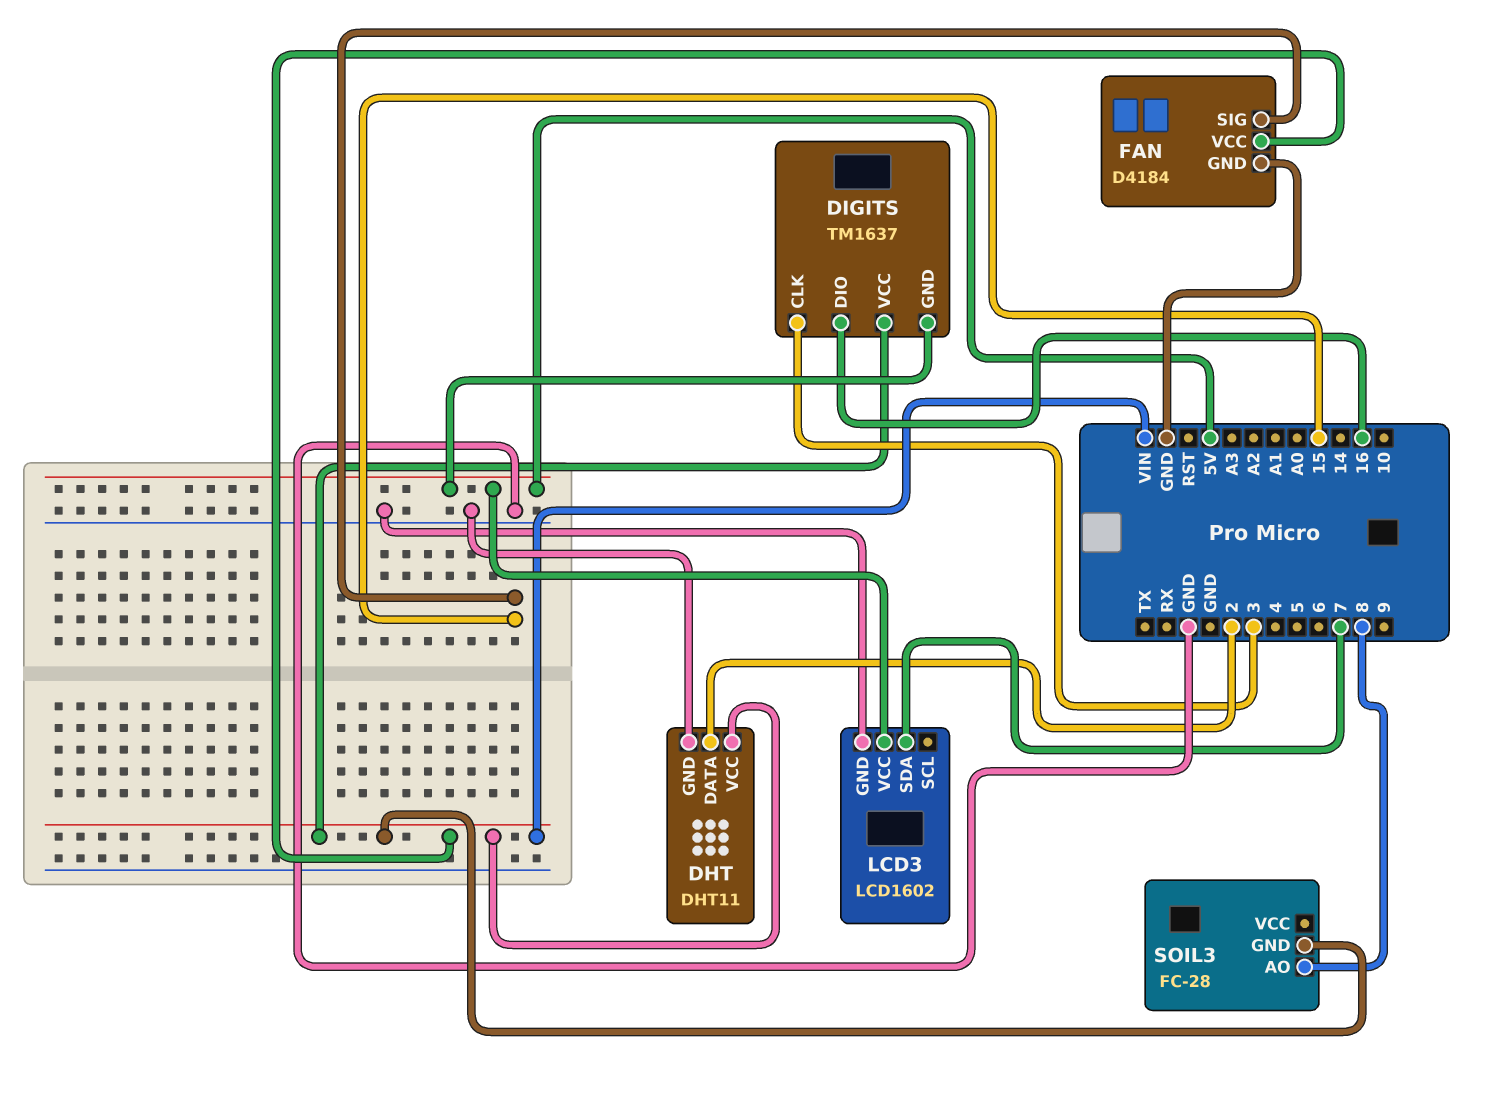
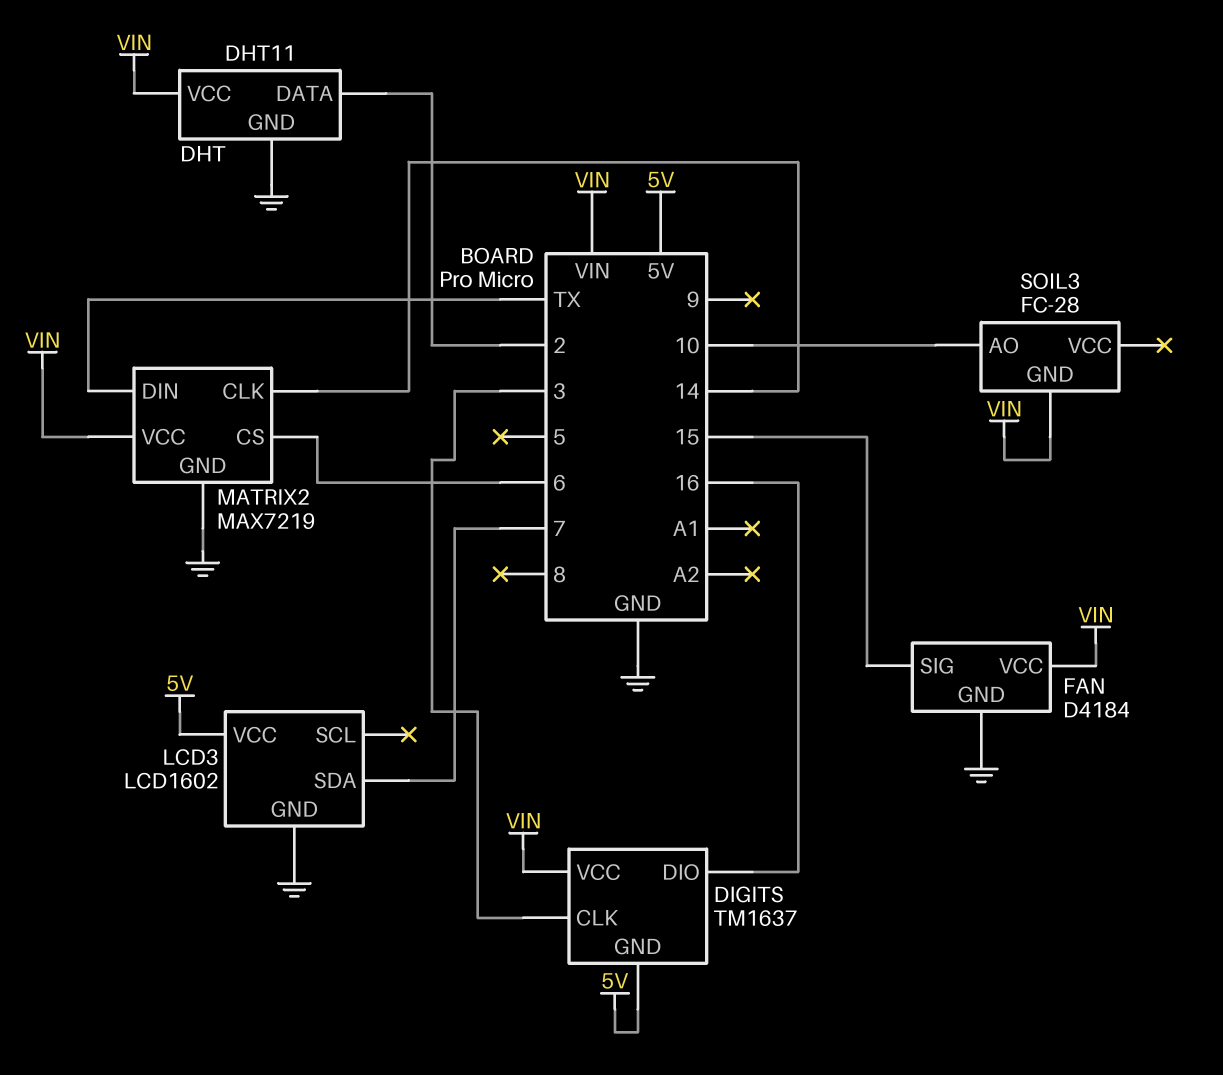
MATRIX2: none -> MAX7219
MATRIX2 pin CLK: none -> 14
MATRIX2 pin CS: none -> 6
MATRIX2 pin DIN: none -> TX
MATRIX2 pin GND: none -> GND
MATRIX2 pin VCC: none -> VIN
SOIL3 pin AO: 8 -> 10

